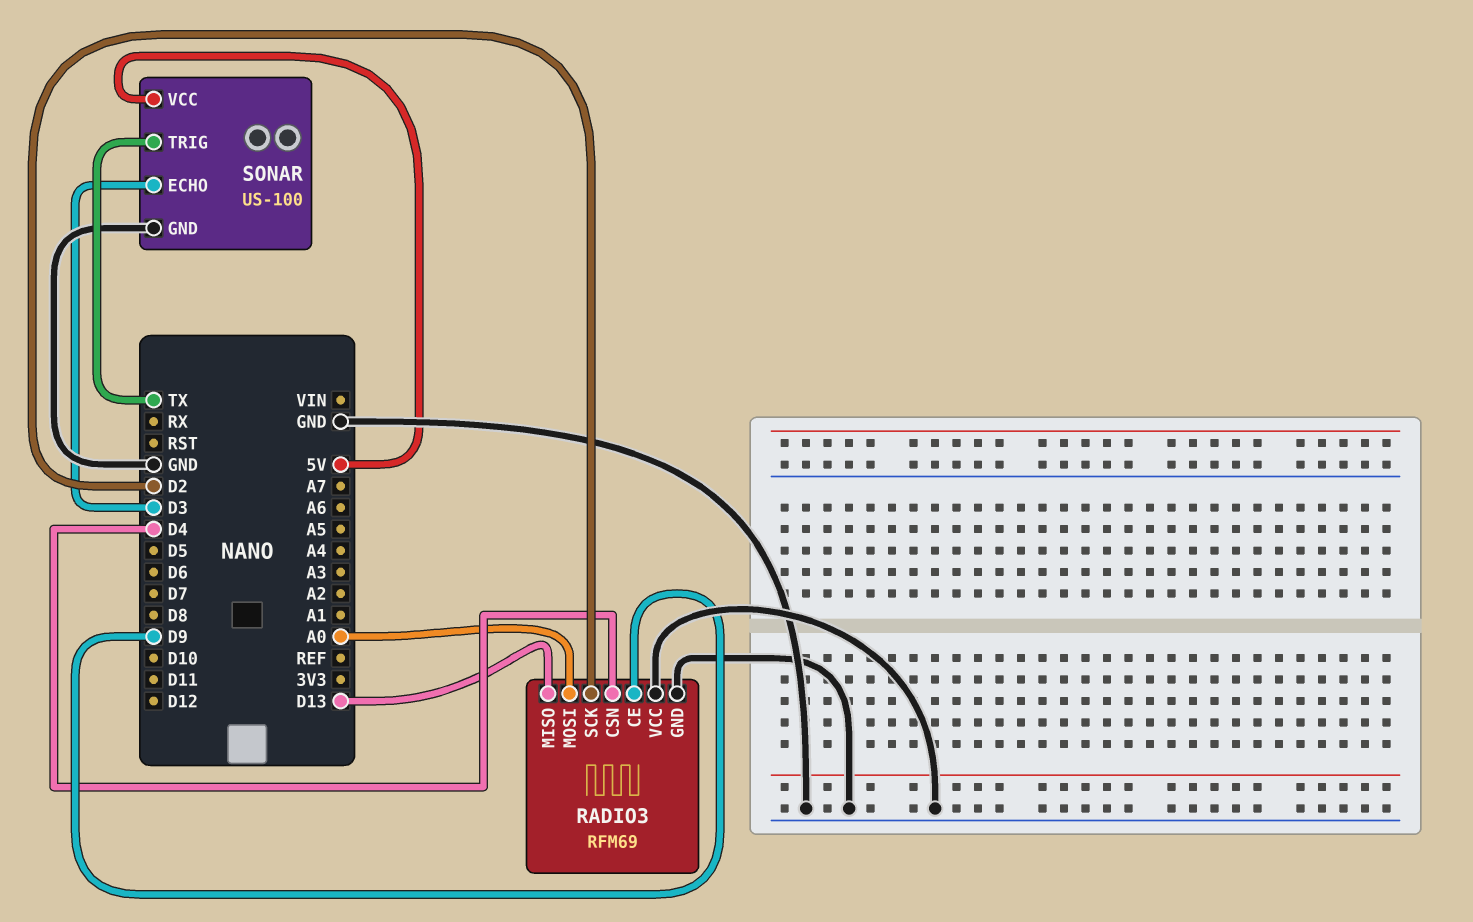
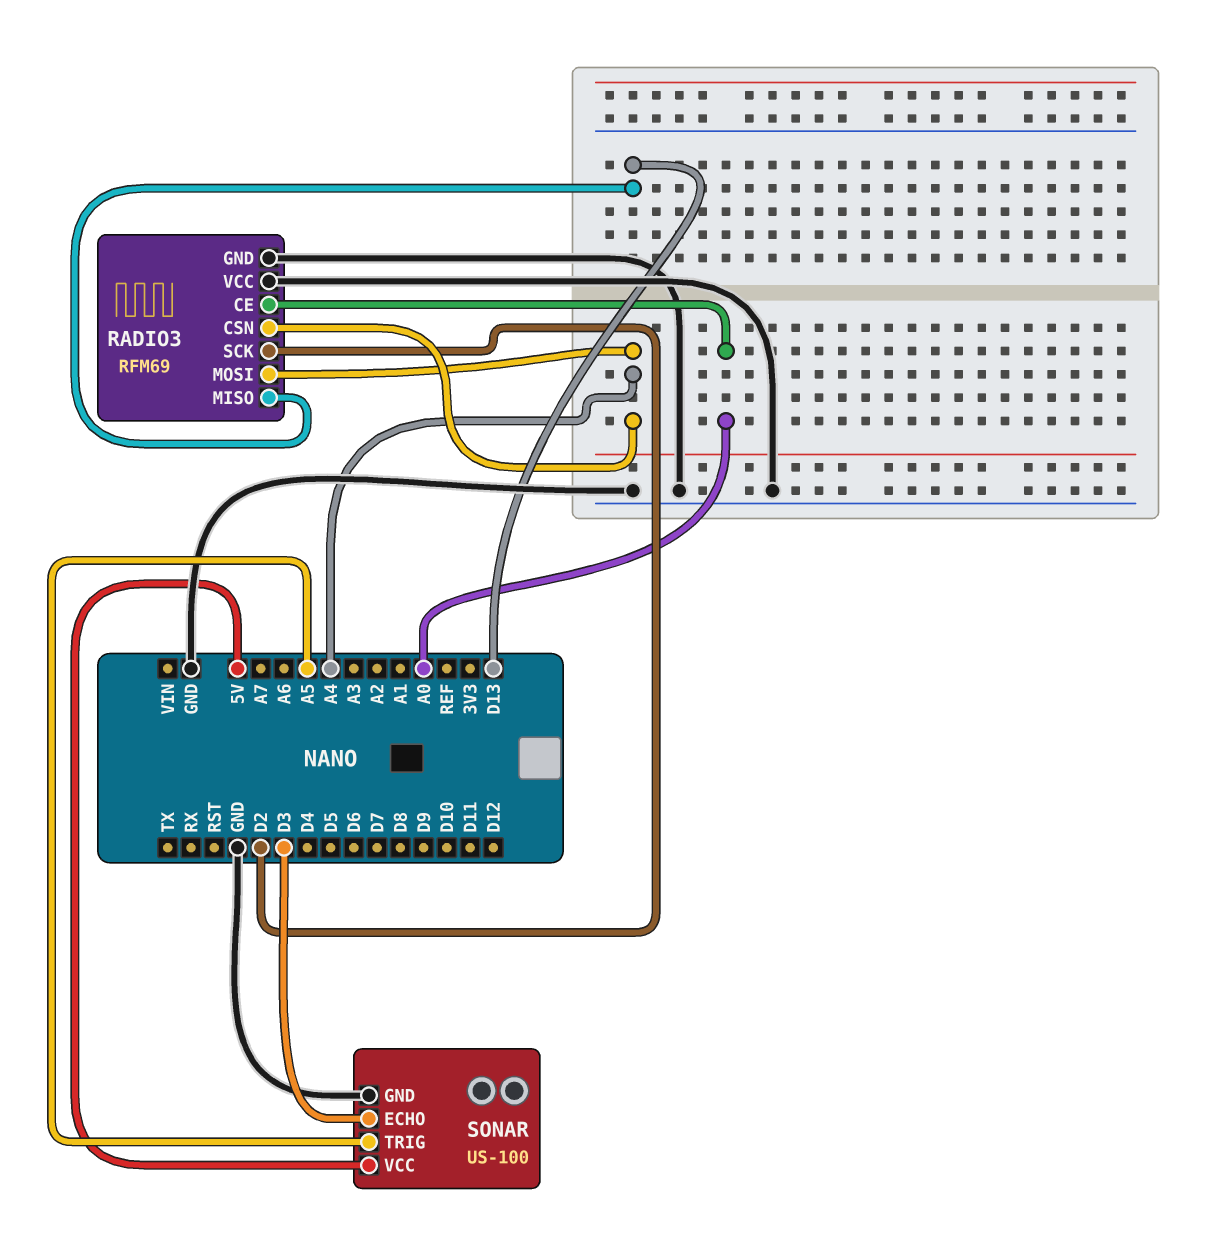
RADIO3 pin CE: D9 -> A0
RADIO3 pin CSN: D4 -> A4
RADIO3 pin MOSI: A0 -> A4
SONAR pin TRIG: TX -> A5

